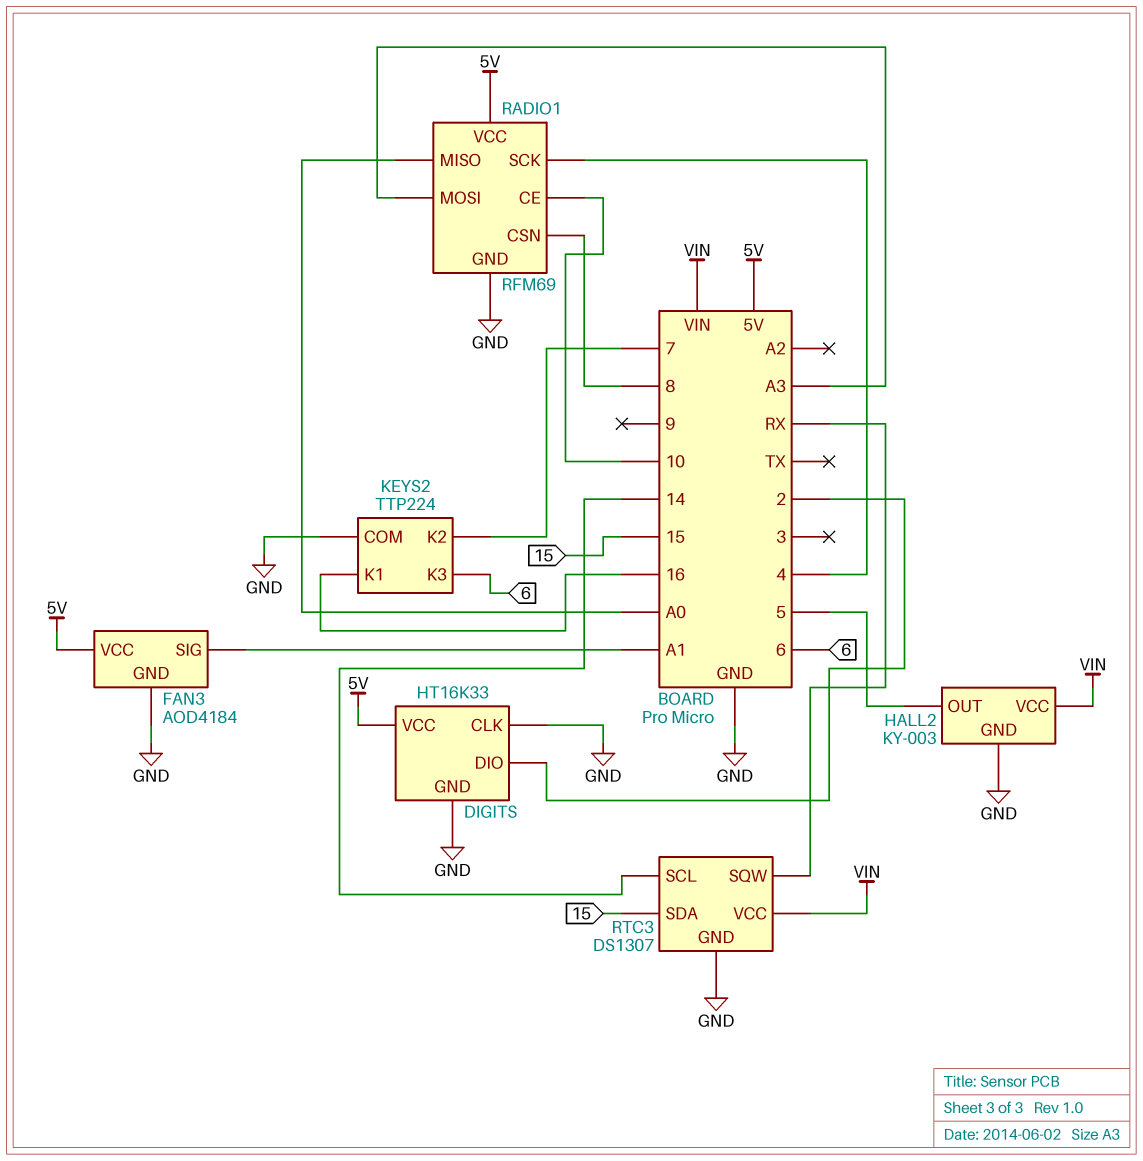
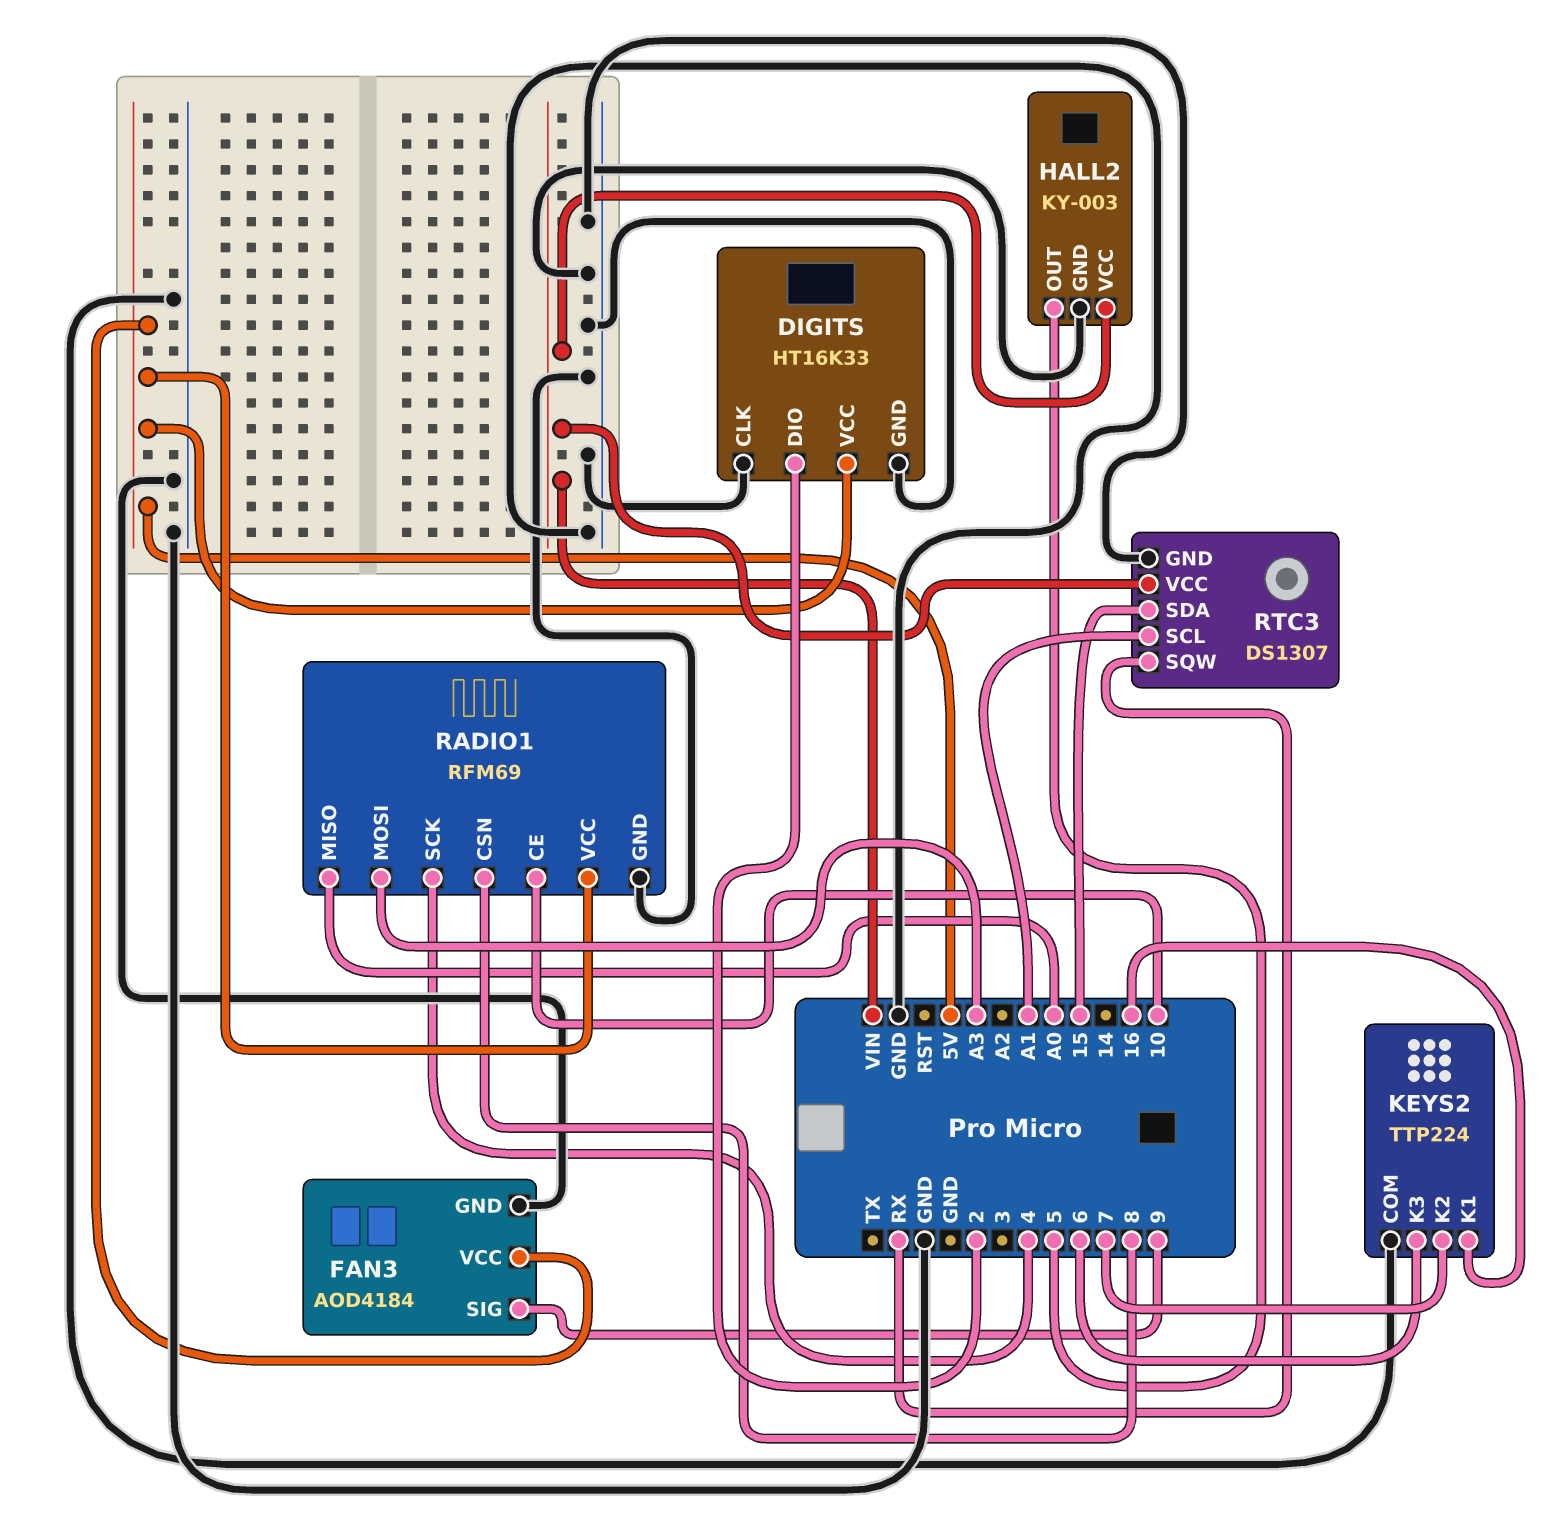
FAN3 pin SIG: A1 -> 9
RTC3 pin SCL: 14 -> A1

